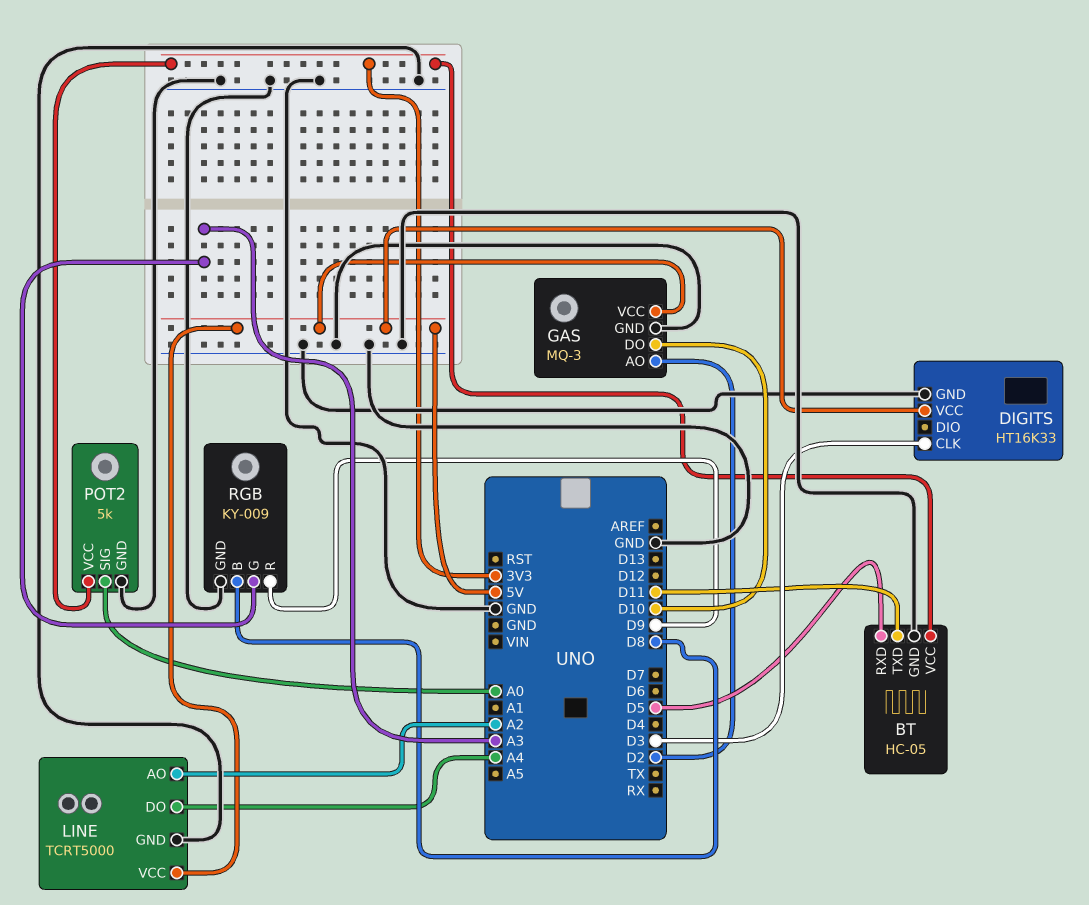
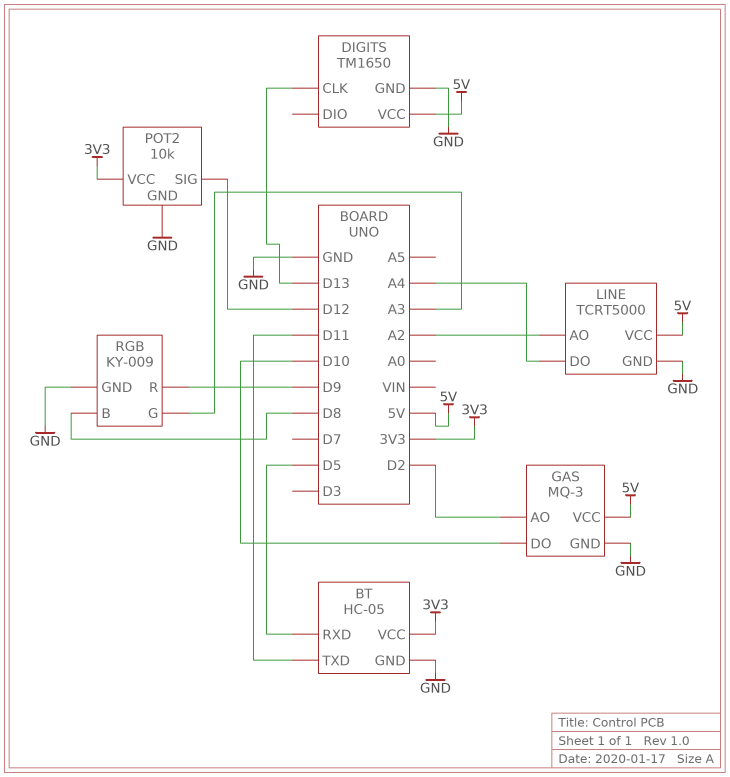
DIGITS: HT16K33 -> TM1650
DIGITS pin CLK: D3 -> D13
POT2: 5k -> 10k
POT2 pin SIG: A0 -> D12

